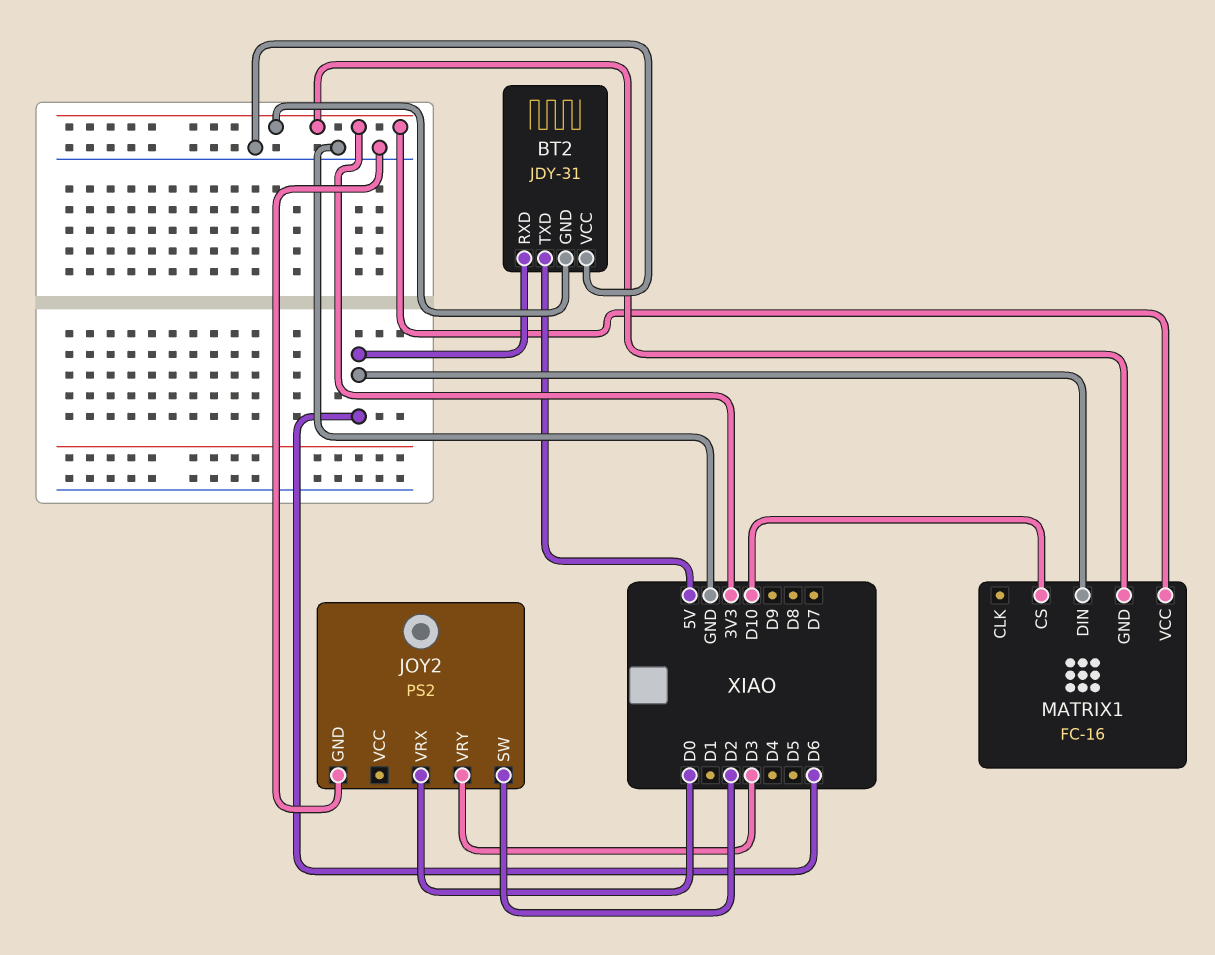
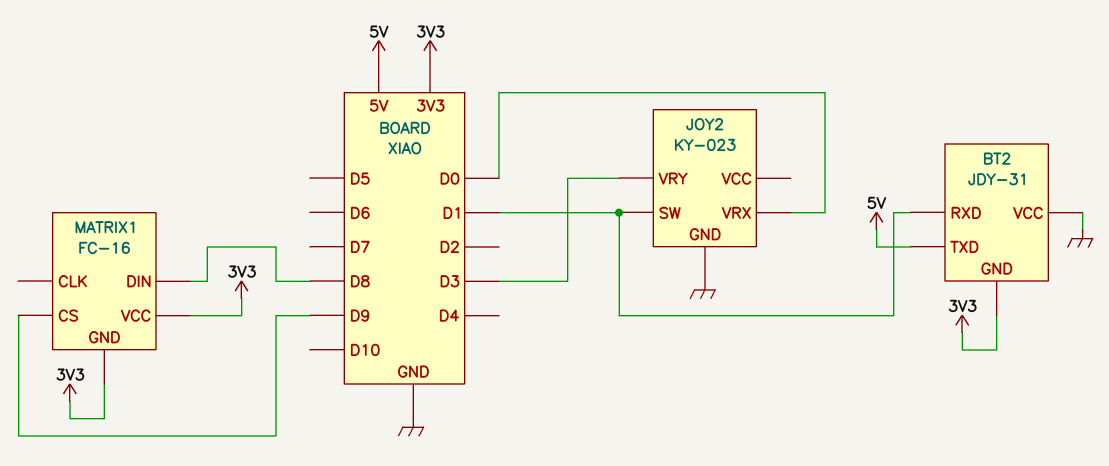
BT2 pin RXD: D6 -> D1
JOY2: PS2 -> KY-023
JOY2 pin SW: D2 -> D1
MATRIX1 pin CS: D10 -> D9
MATRIX1 pin DIN: D6 -> D8

